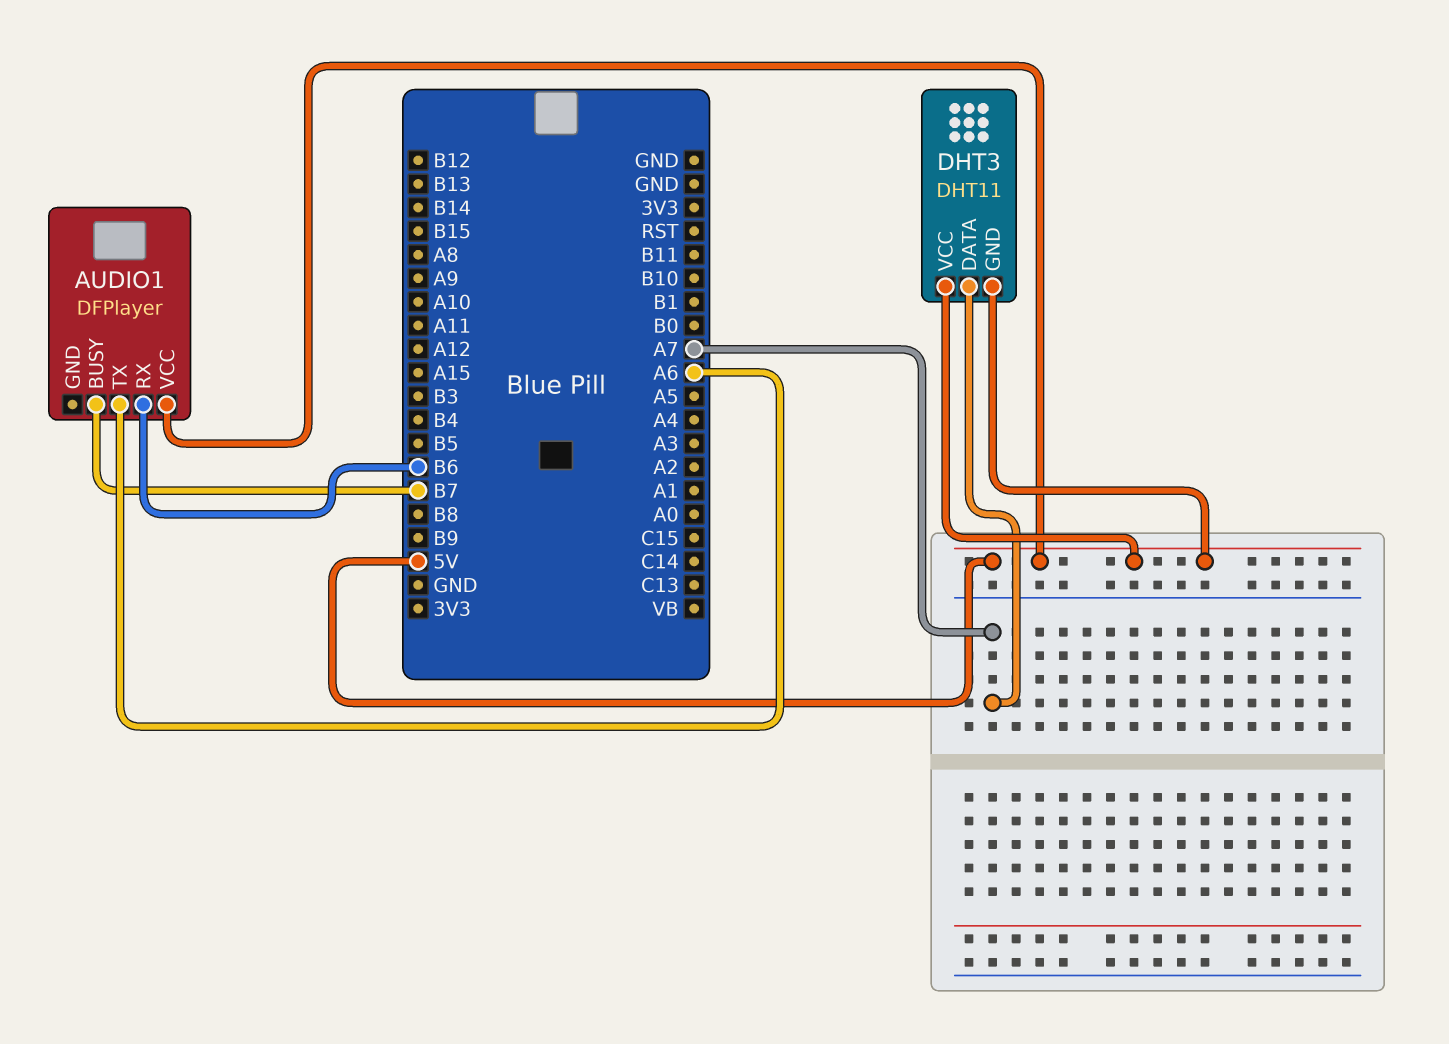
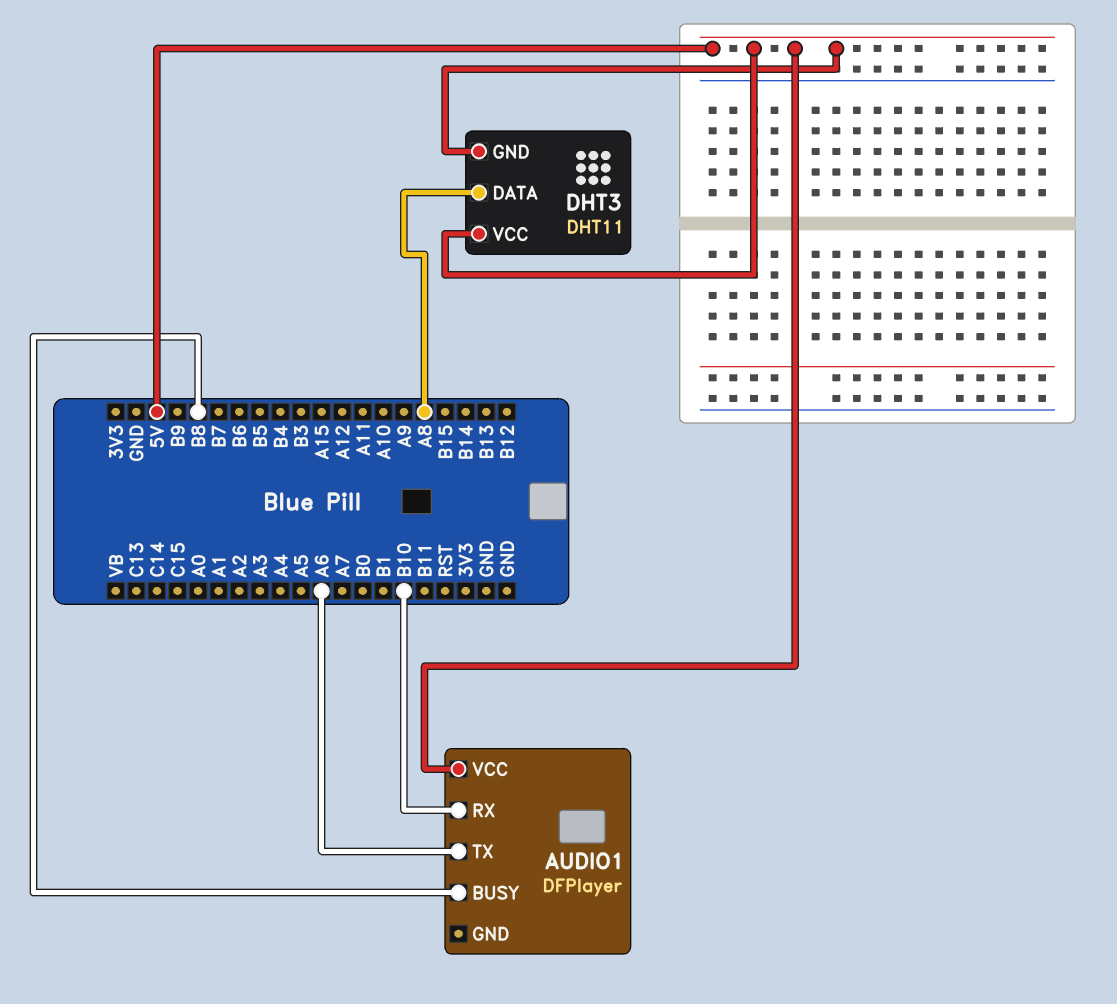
AUDIO1 pin BUSY: B7 -> B8
AUDIO1 pin RX: B6 -> B10
DHT3 pin DATA: A7 -> A8

